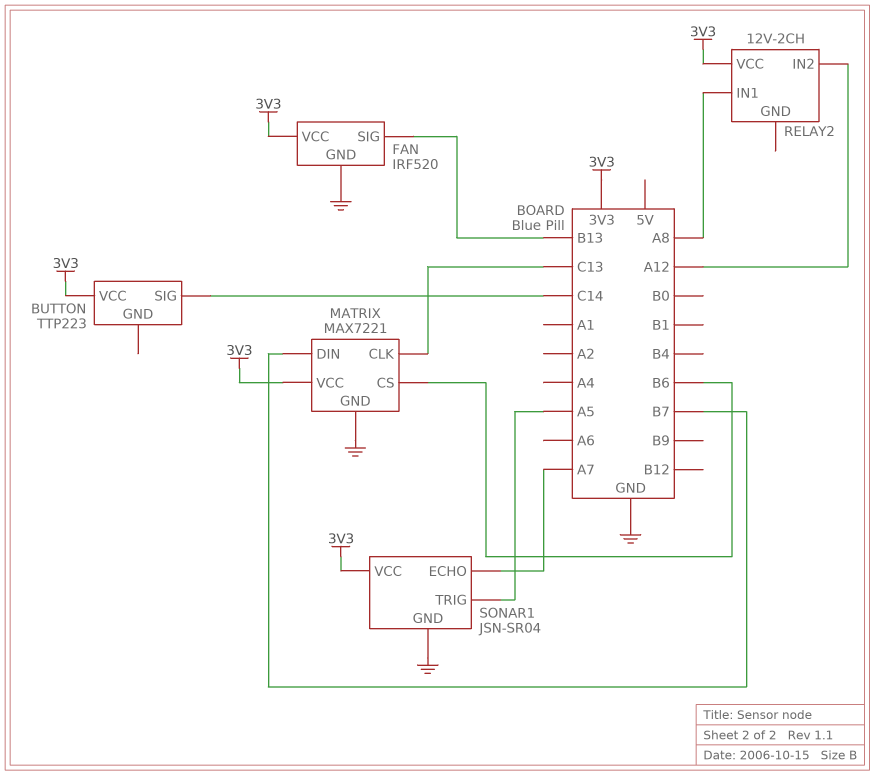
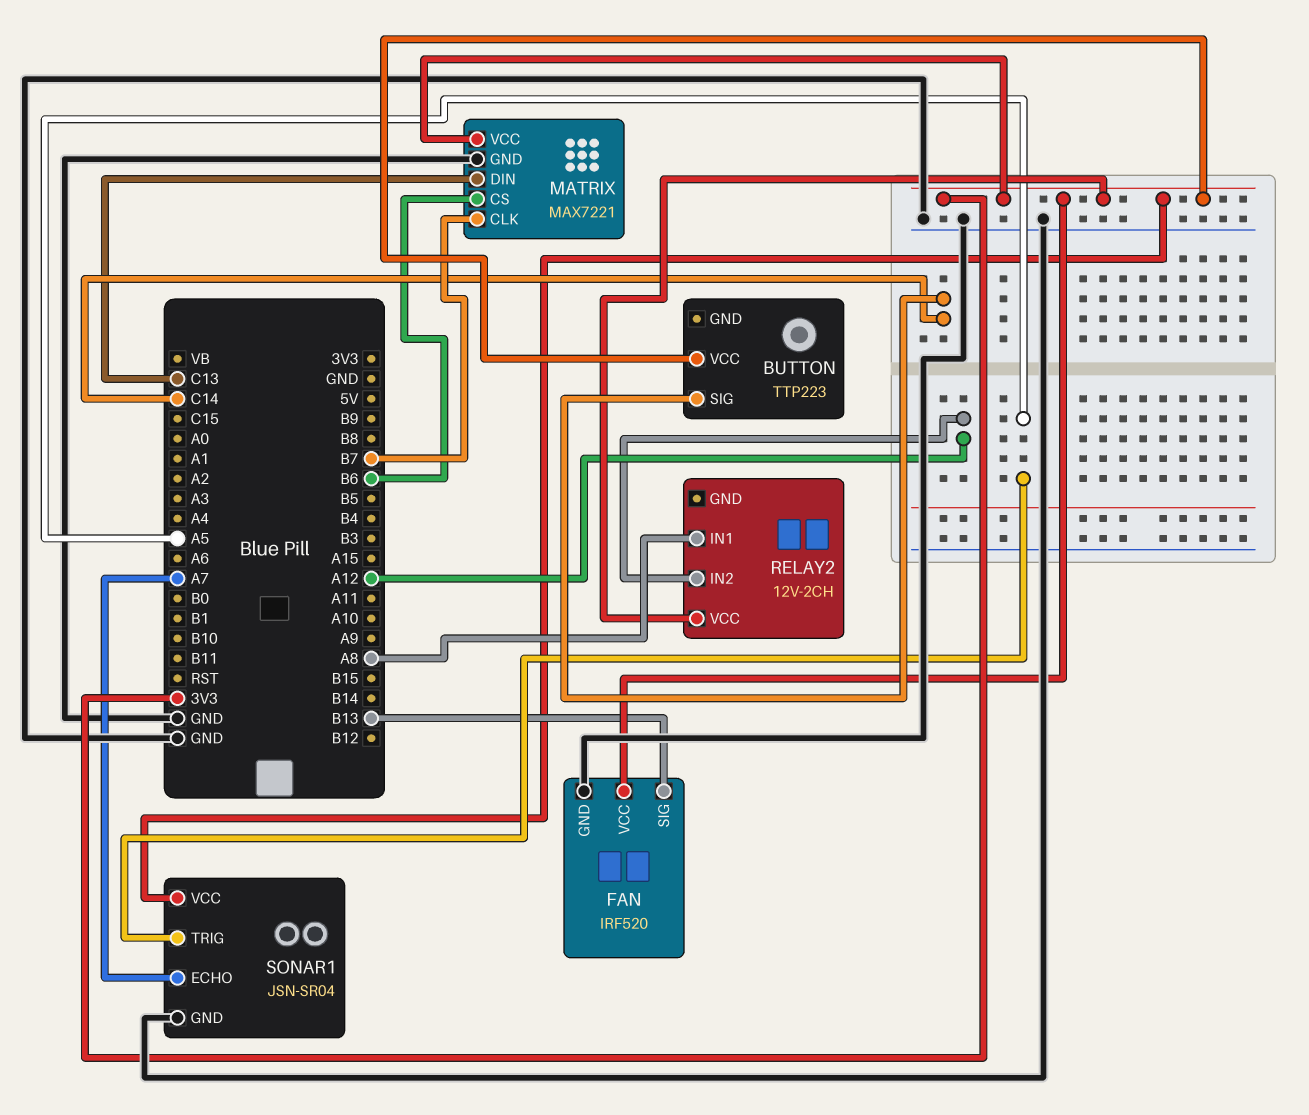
MATRIX pin CLK: C13 -> B7
MATRIX pin DIN: B7 -> C13

